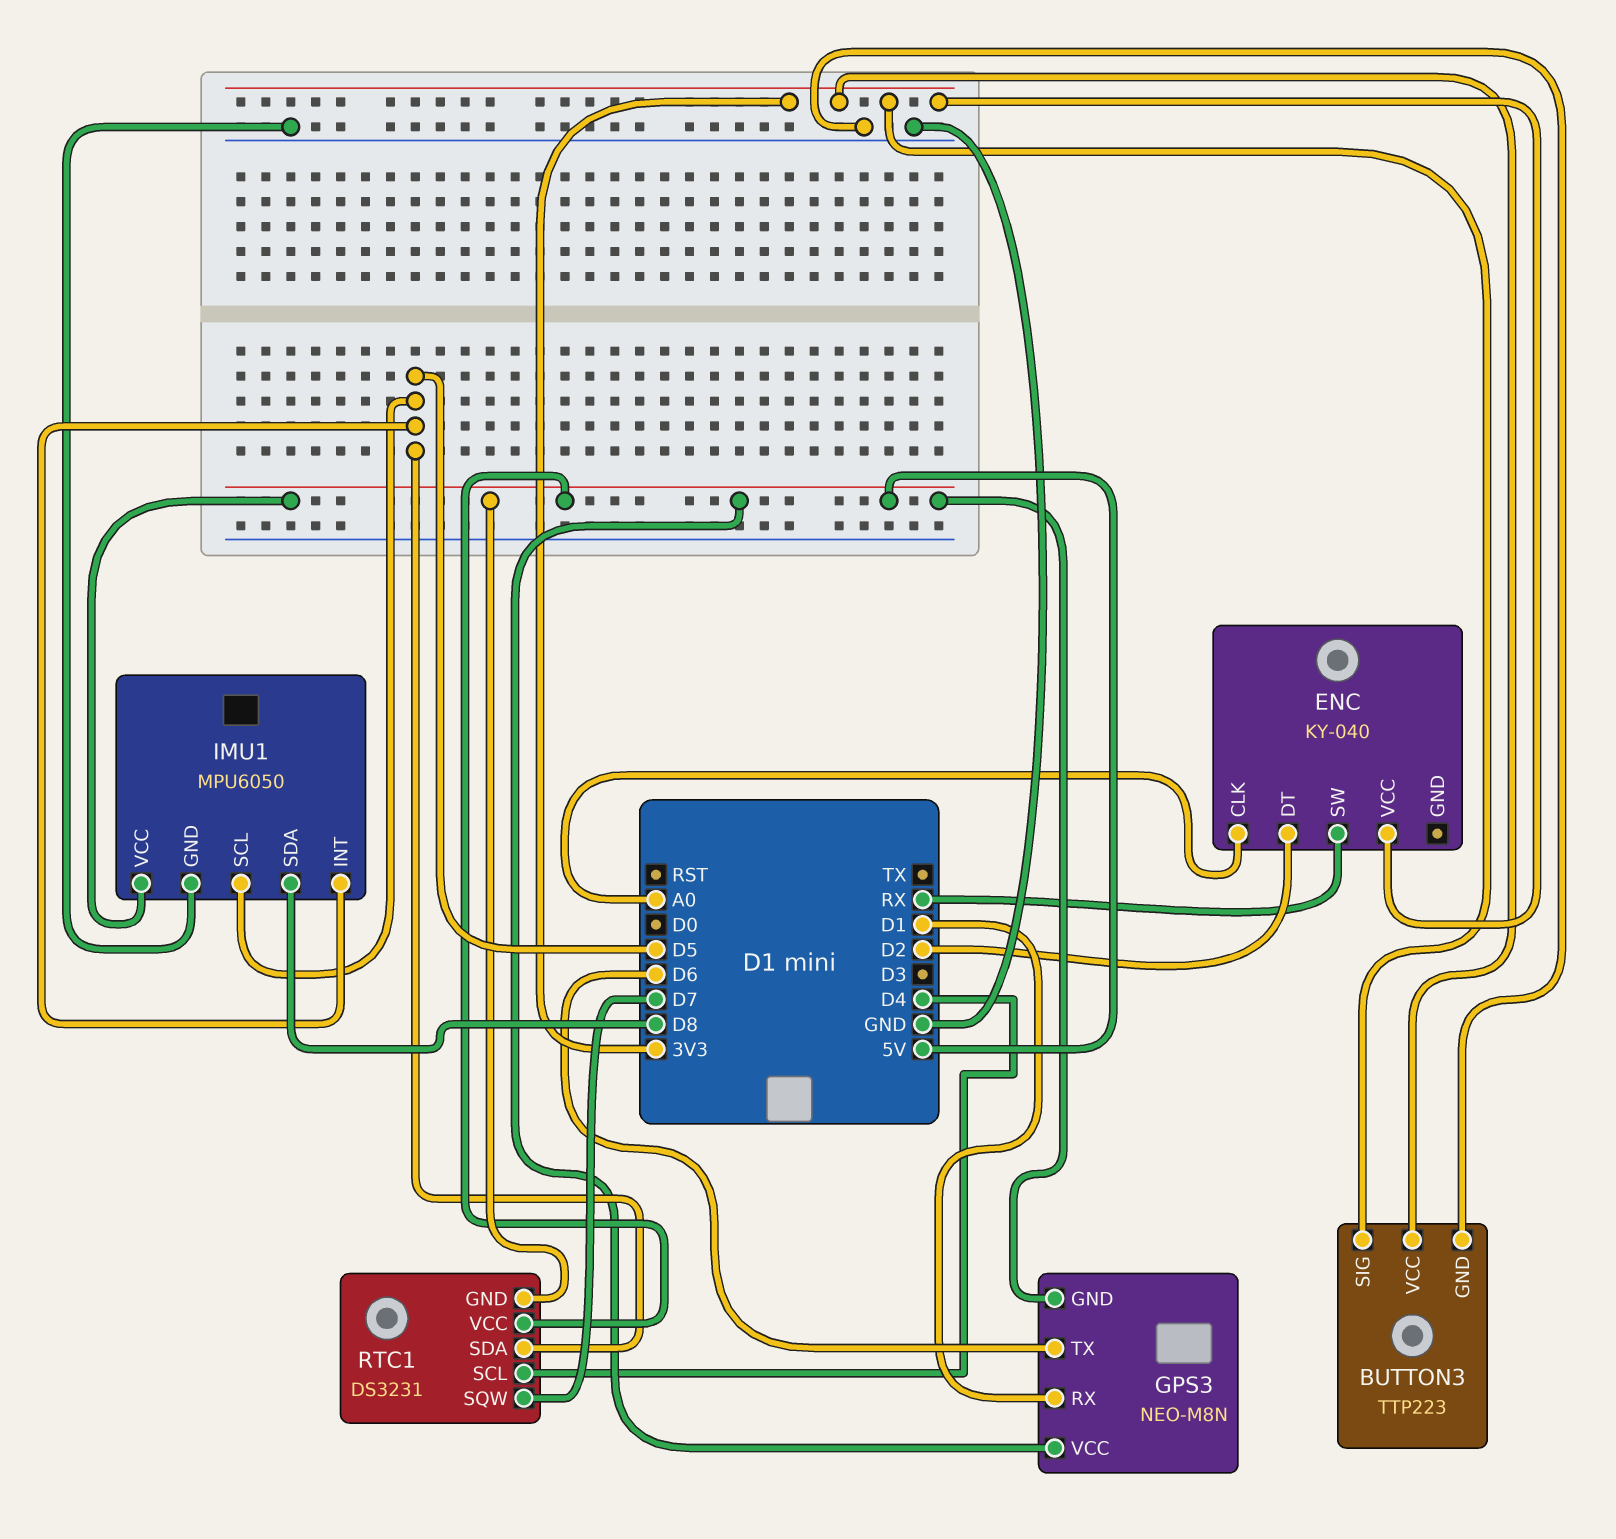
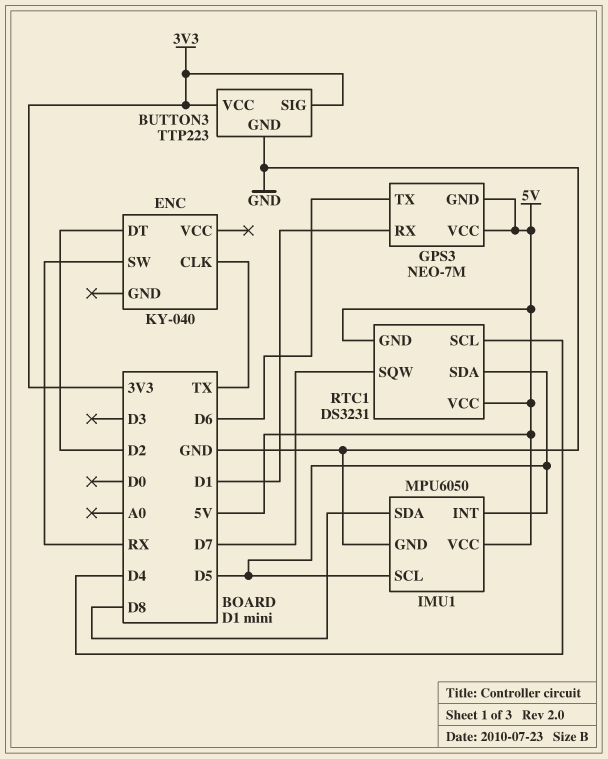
ENC pin CLK: A0 -> TX
ENC pin VCC: 3V3 -> none
GPS3: NEO-M8N -> NEO-7M

